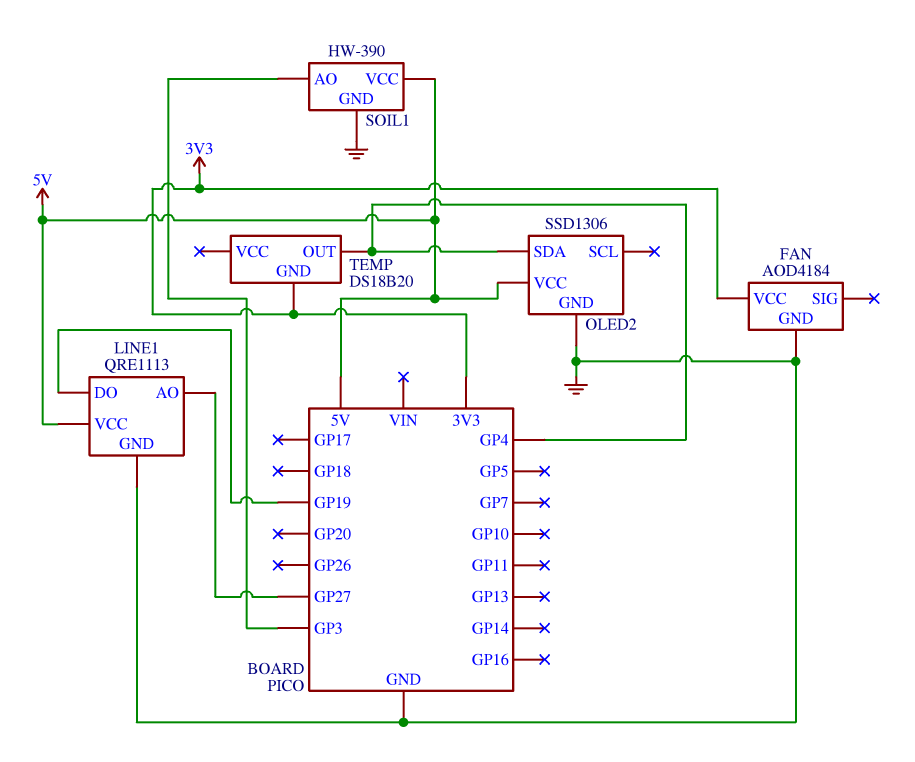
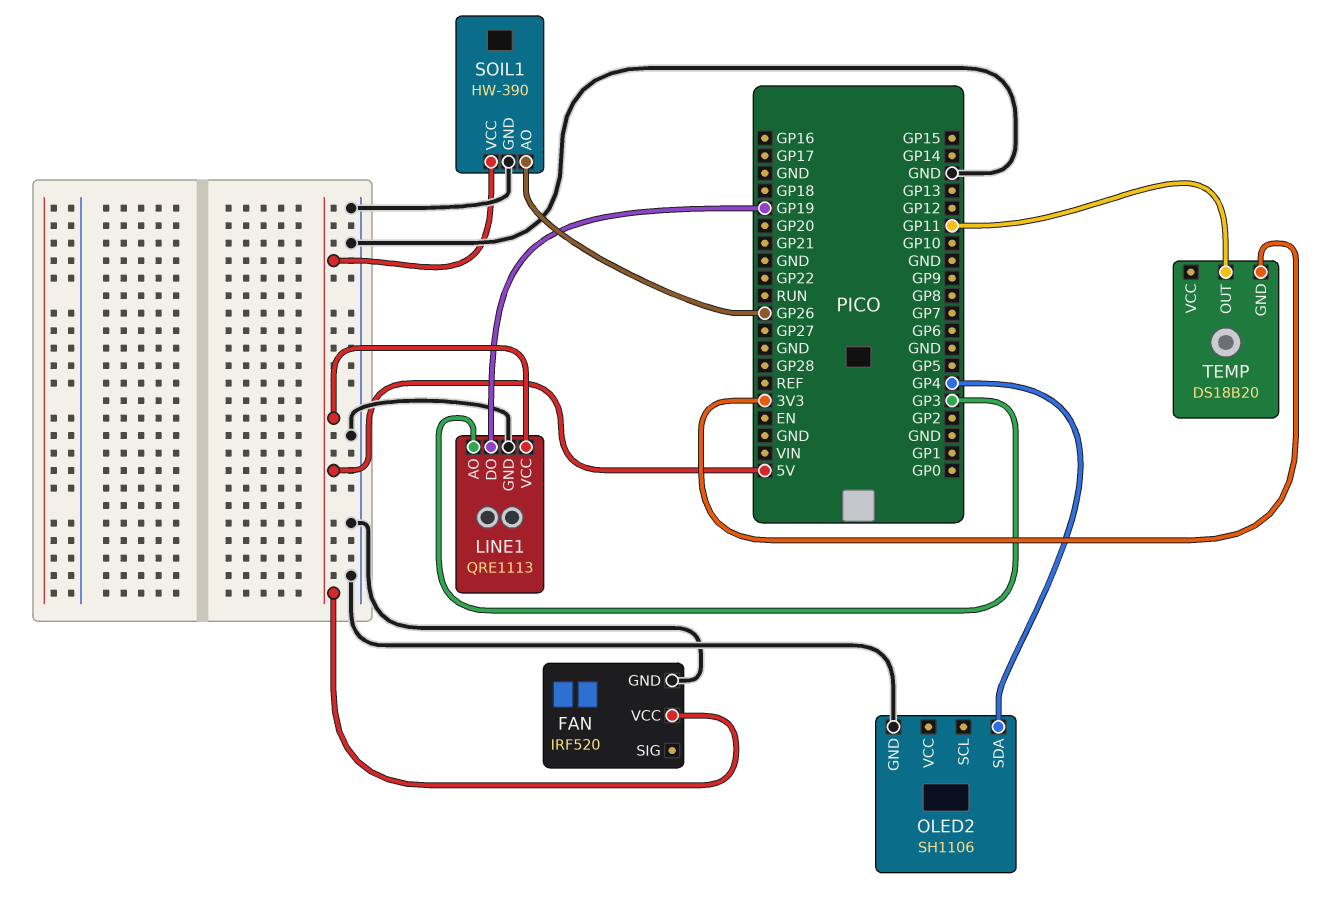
FAN: AOD4184 -> IRF520
FAN pin VCC: 3V3 -> 5V
LINE1 pin AO: GP27 -> GP3
OLED2: SSD1306 -> SH1106
OLED2 pin VCC: 5V -> none
SOIL1 pin AO: GP3 -> GP26
TEMP pin OUT: GP4 -> GP11

